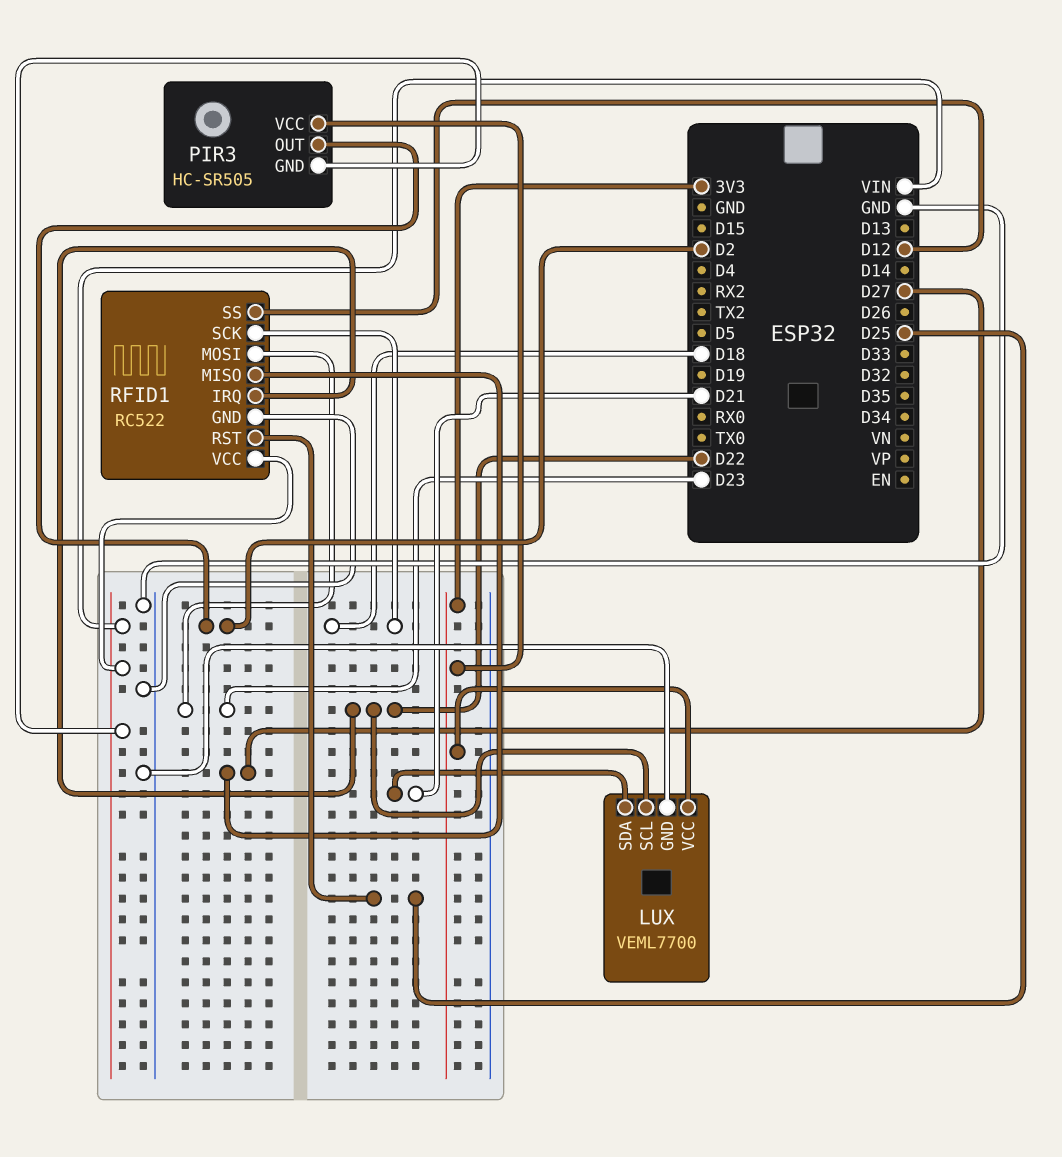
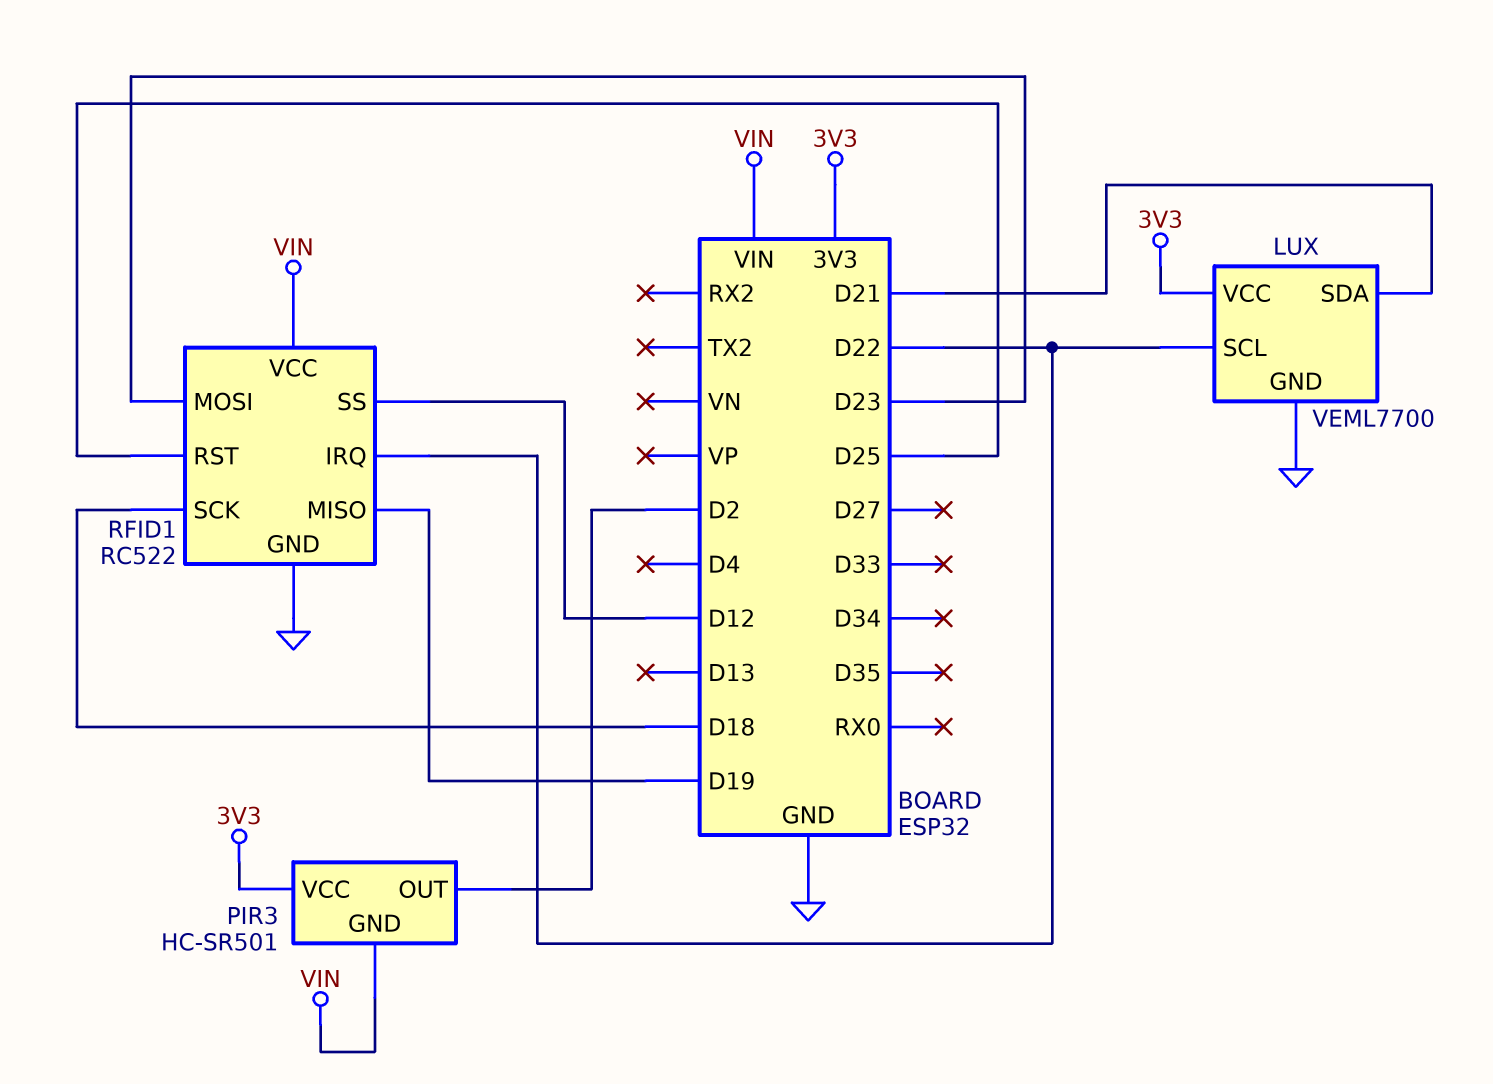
PIR3: HC-SR505 -> HC-SR501
RFID1 pin MISO: D27 -> D19

